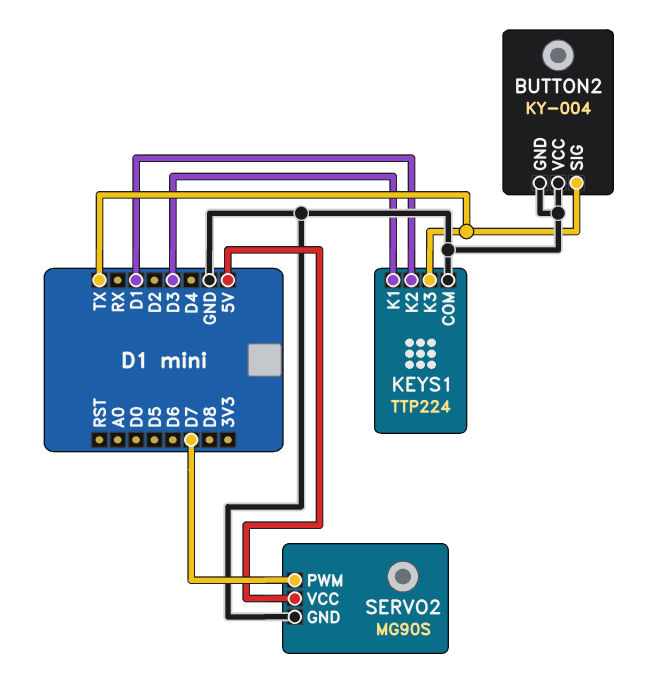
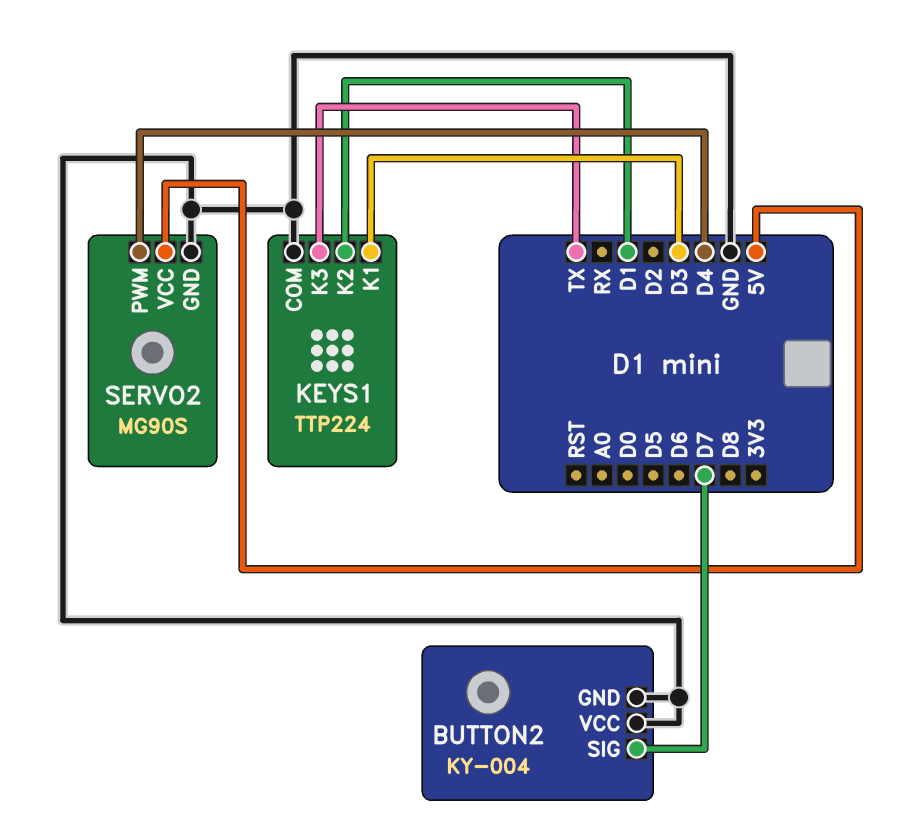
BUTTON2 pin SIG: TX -> D7
SERVO2 pin PWM: D7 -> D4

